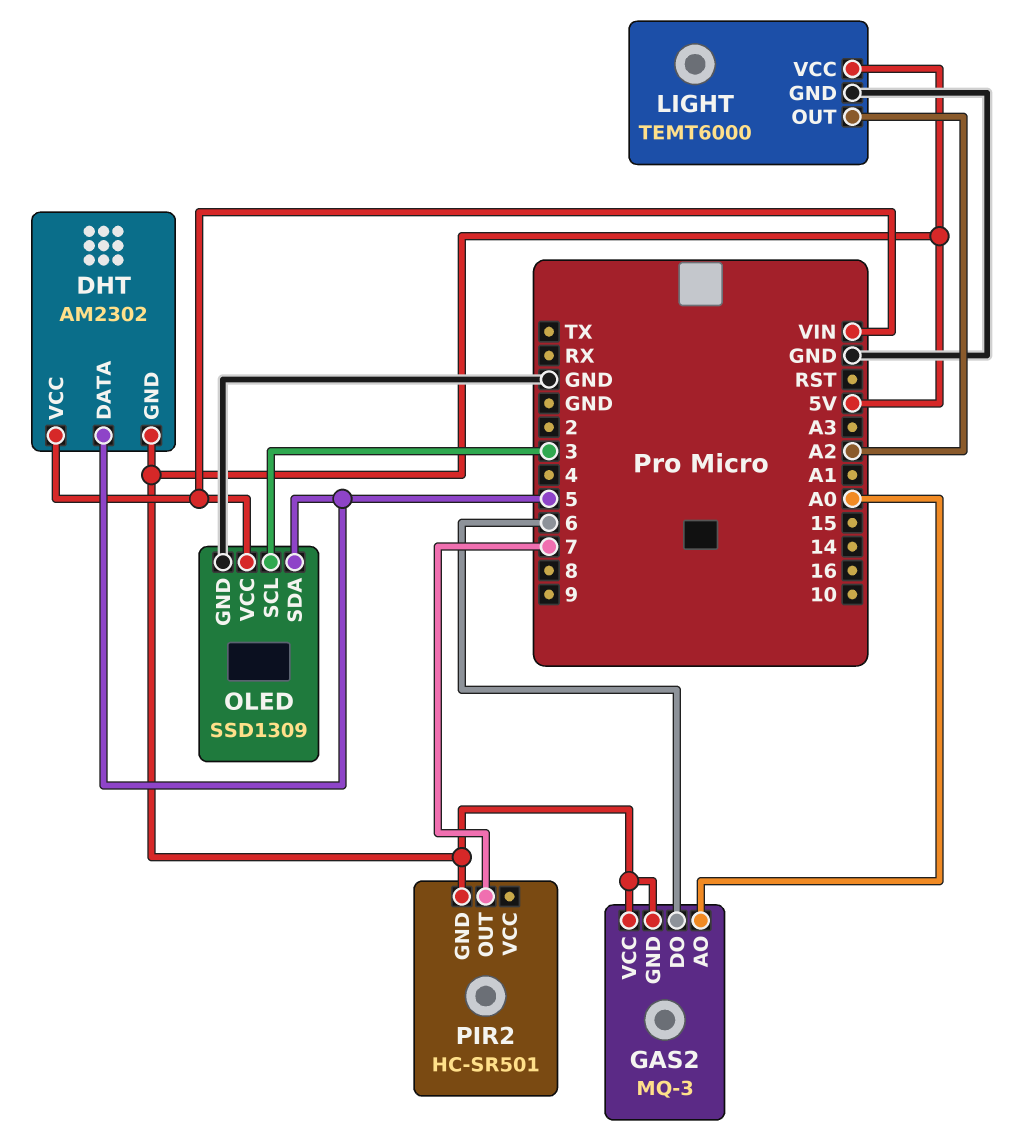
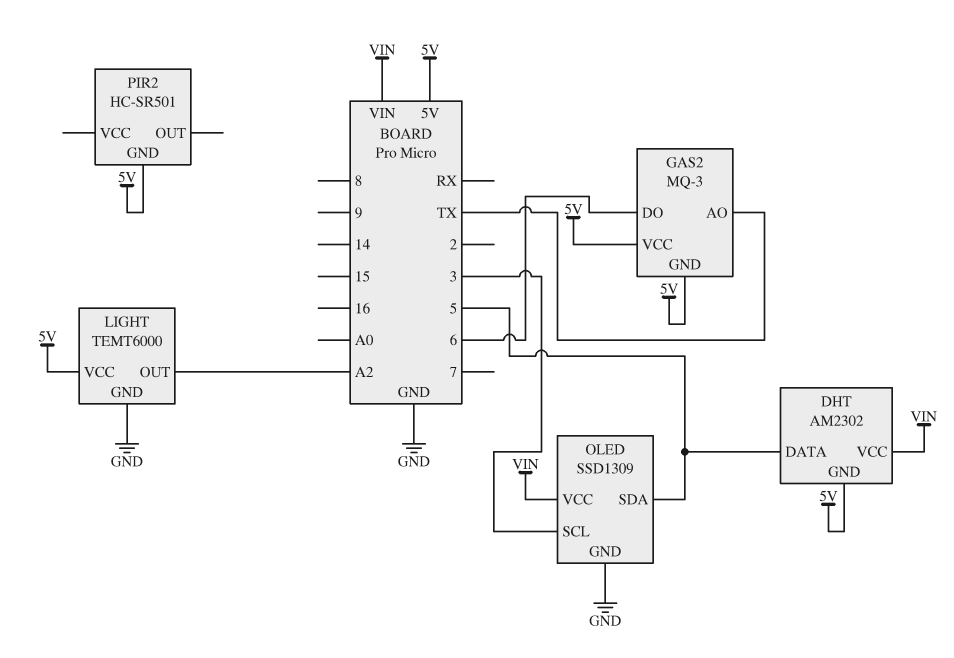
GAS2 pin AO: A0 -> TX
PIR2 pin OUT: 7 -> none

